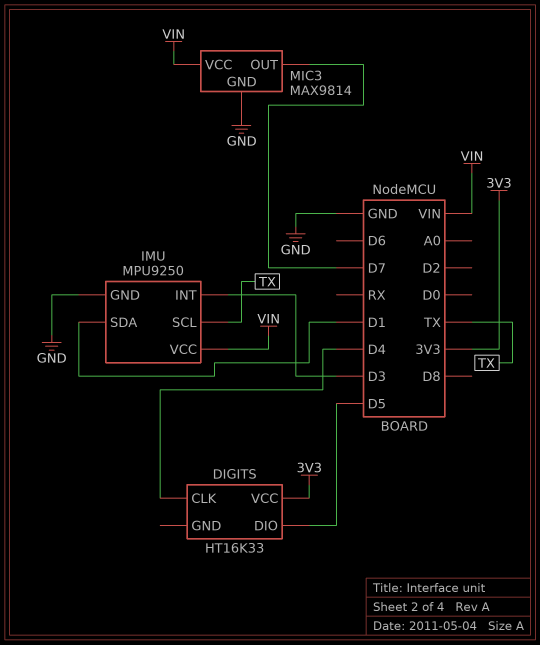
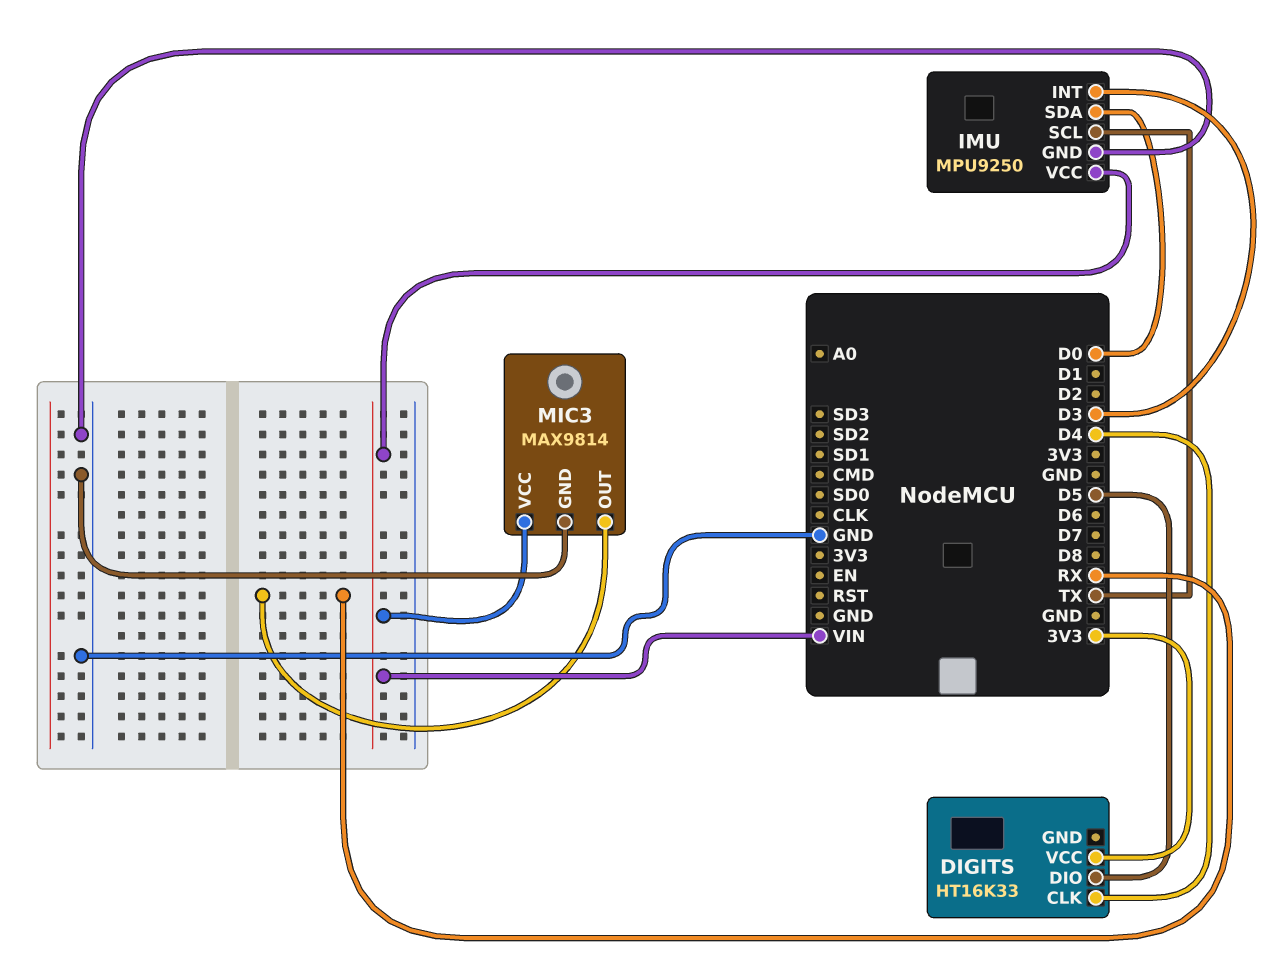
IMU pin SDA: D1 -> D0
MIC3 pin OUT: D7 -> RX

